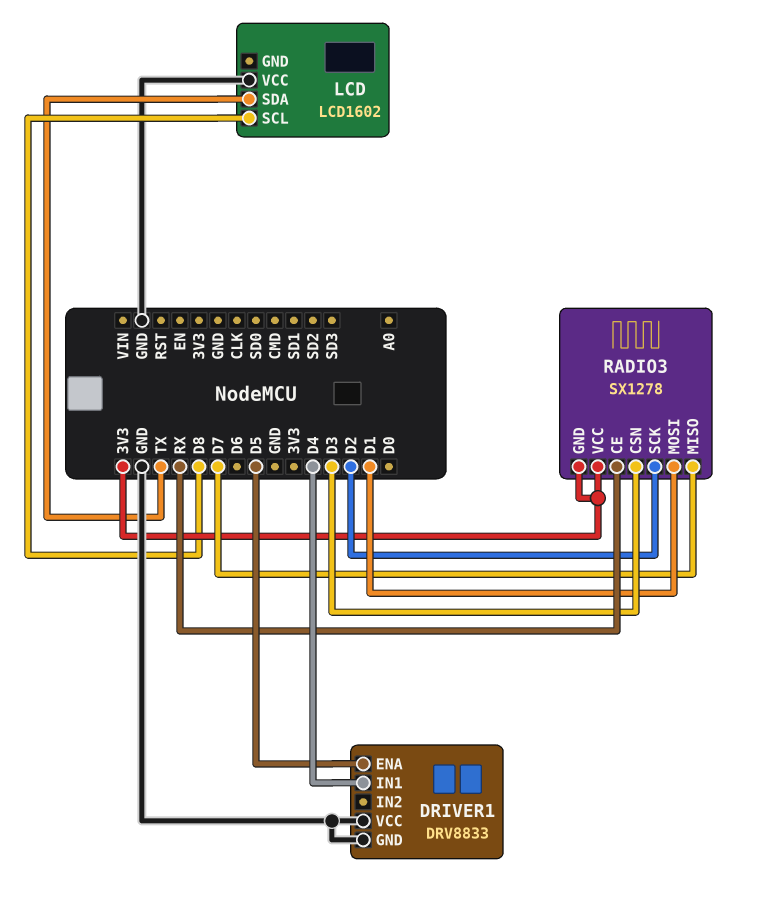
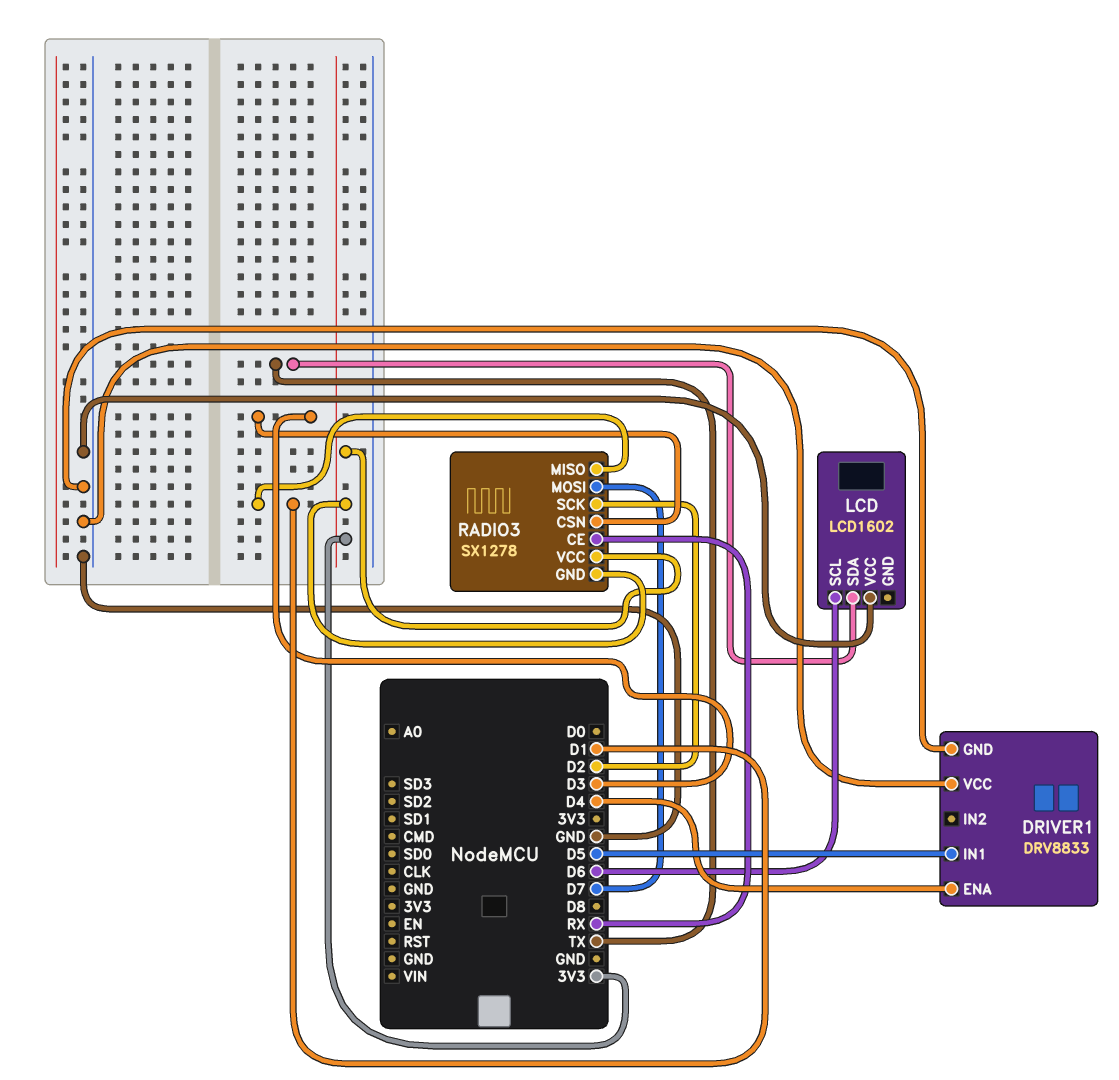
DRIVER1 pin ENA: D5 -> D4
DRIVER1 pin IN1: D4 -> D5
LCD pin SCL: D8 -> D6
RADIO3 pin MISO: D7 -> D1
RADIO3 pin MOSI: D1 -> D7

